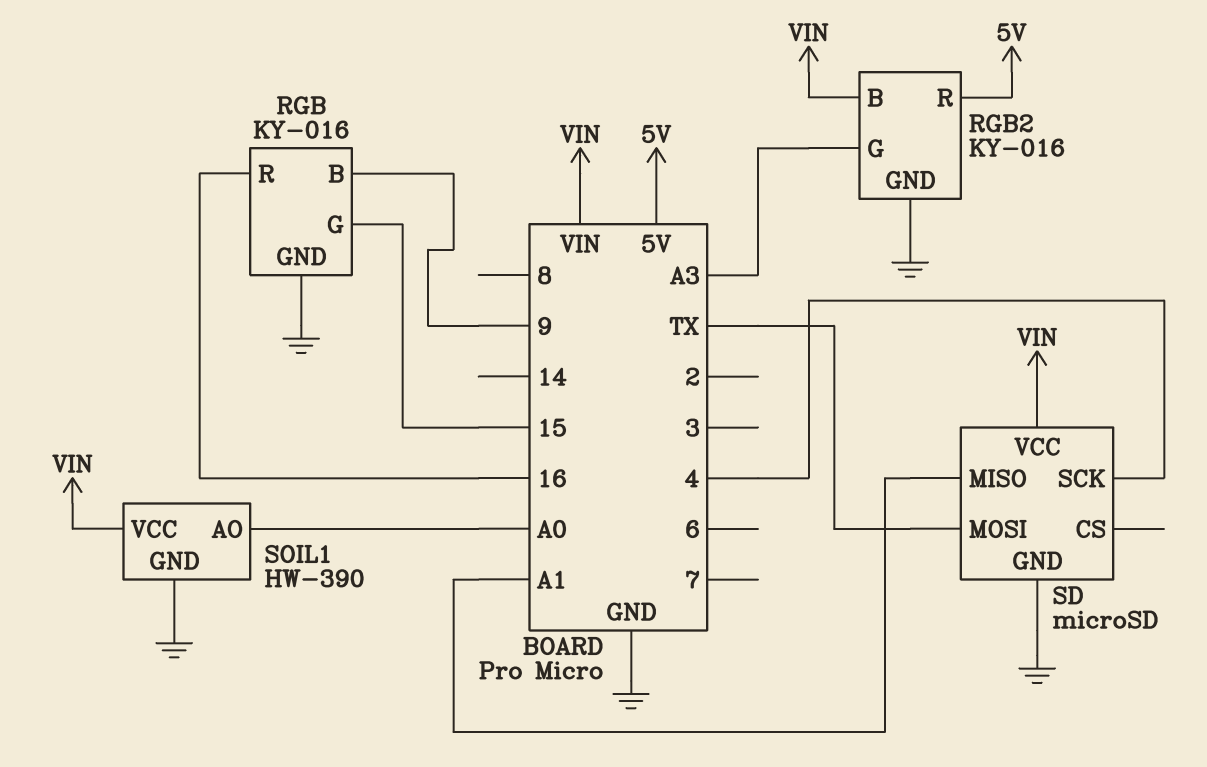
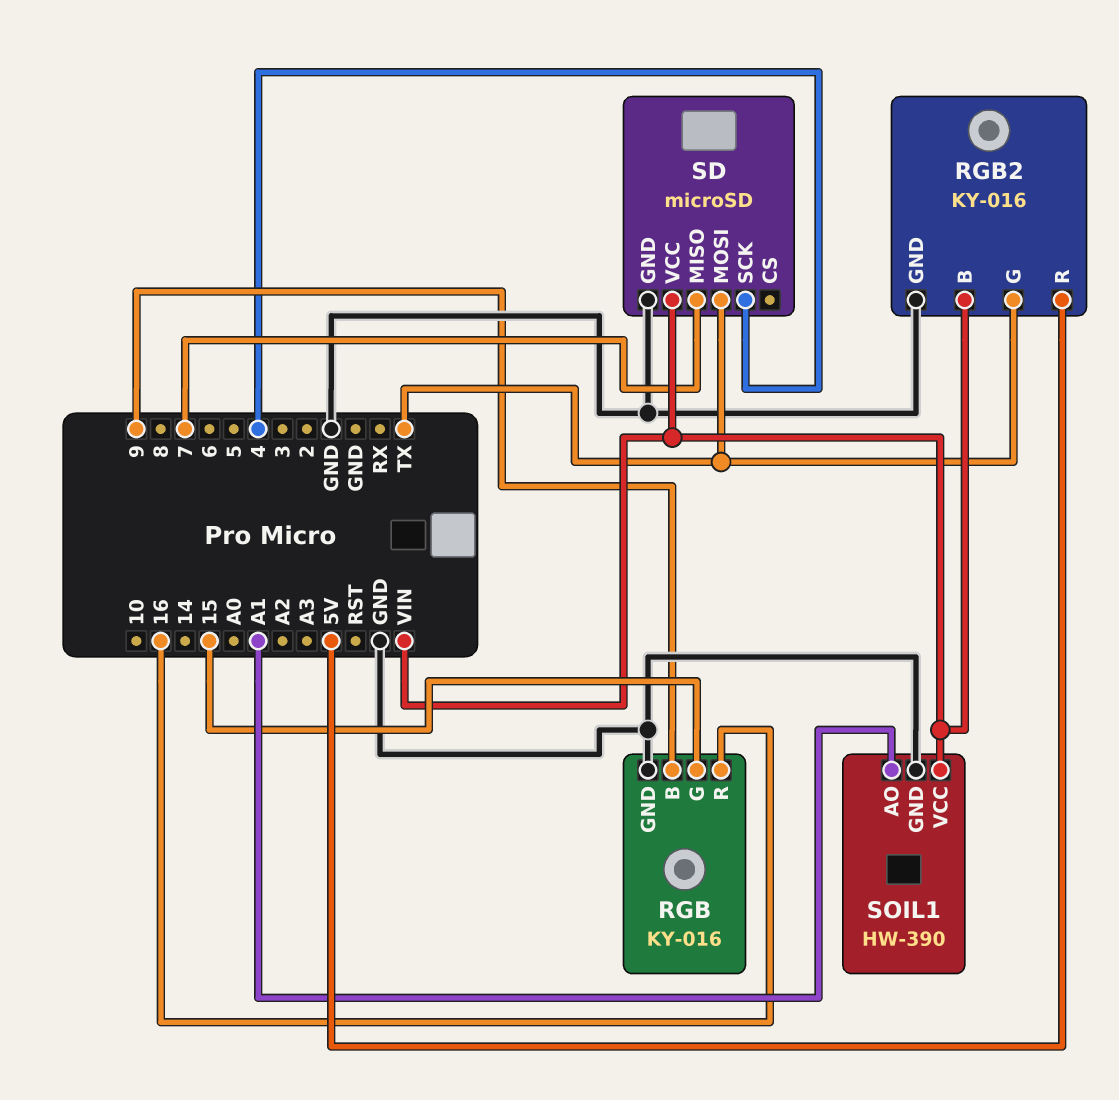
RGB2 pin G: A3 -> TX
SD pin MISO: A1 -> 7
SOIL1 pin AO: A0 -> A1

